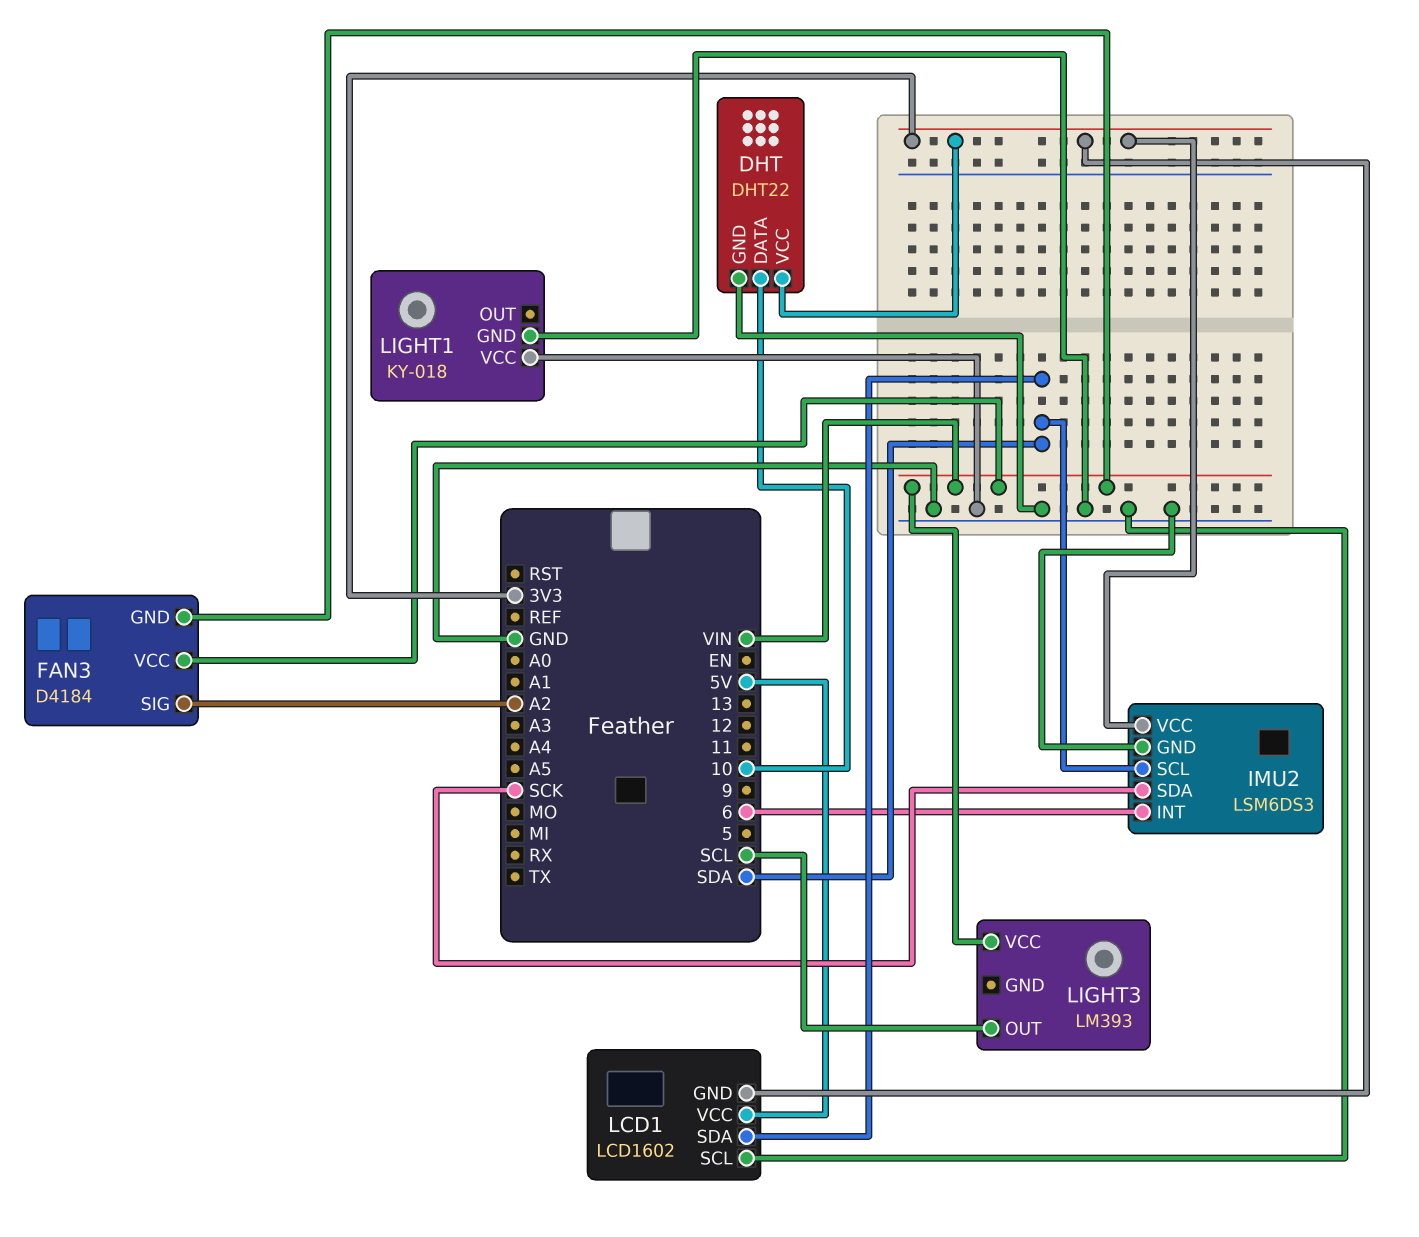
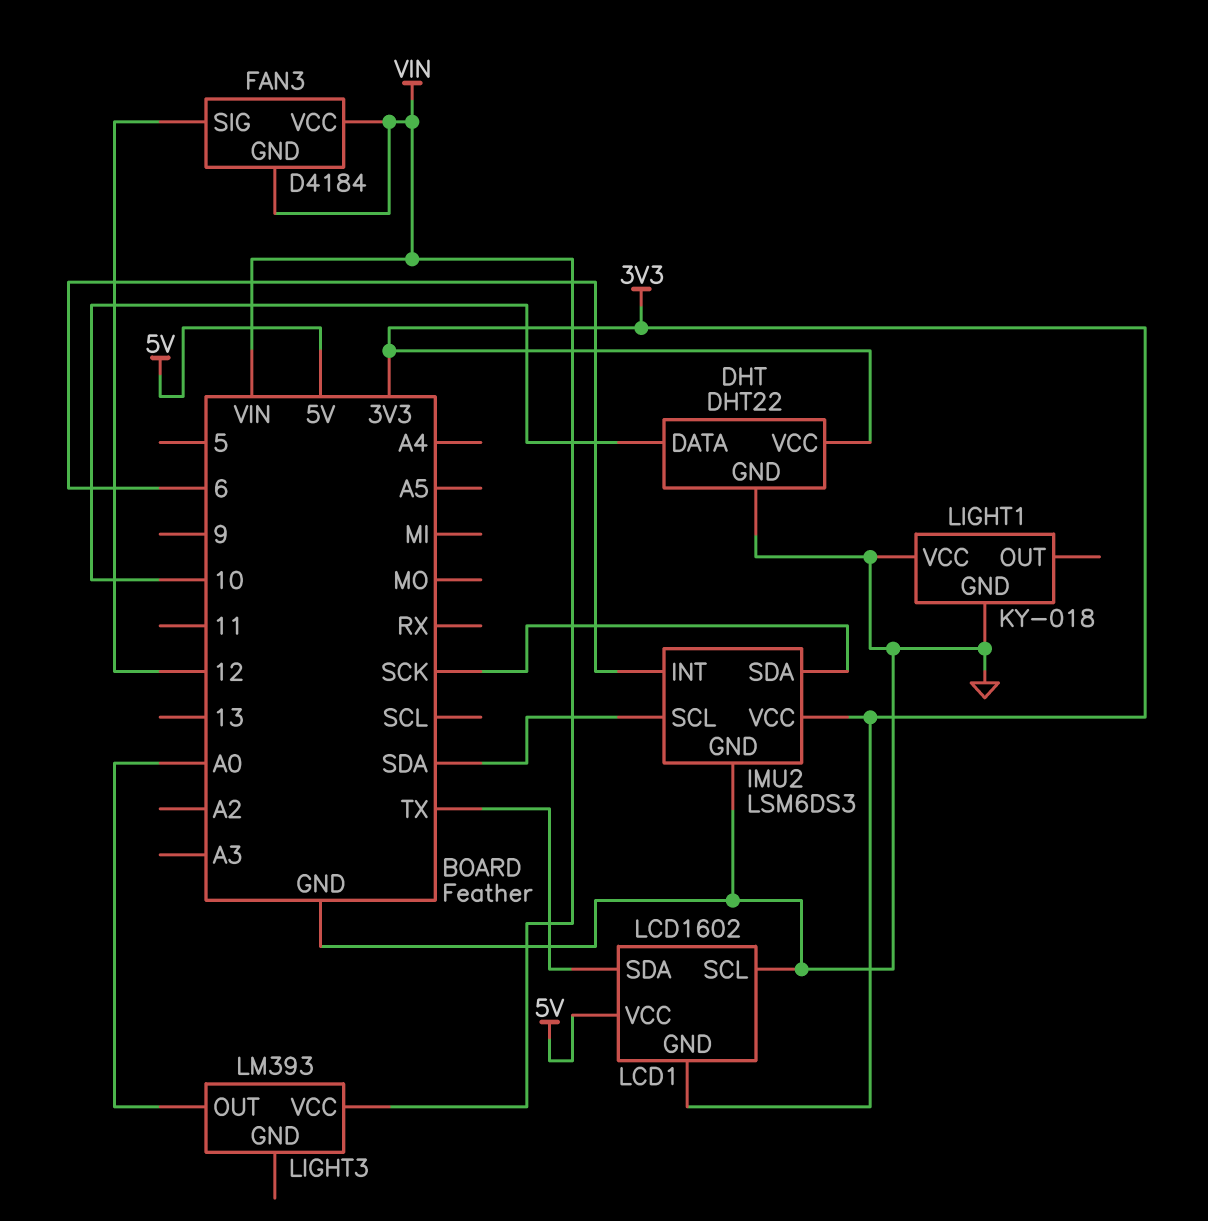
FAN3 pin SIG: A2 -> 12
LCD1 pin SDA: SDA -> TX
LIGHT3 pin OUT: SCL -> A0

